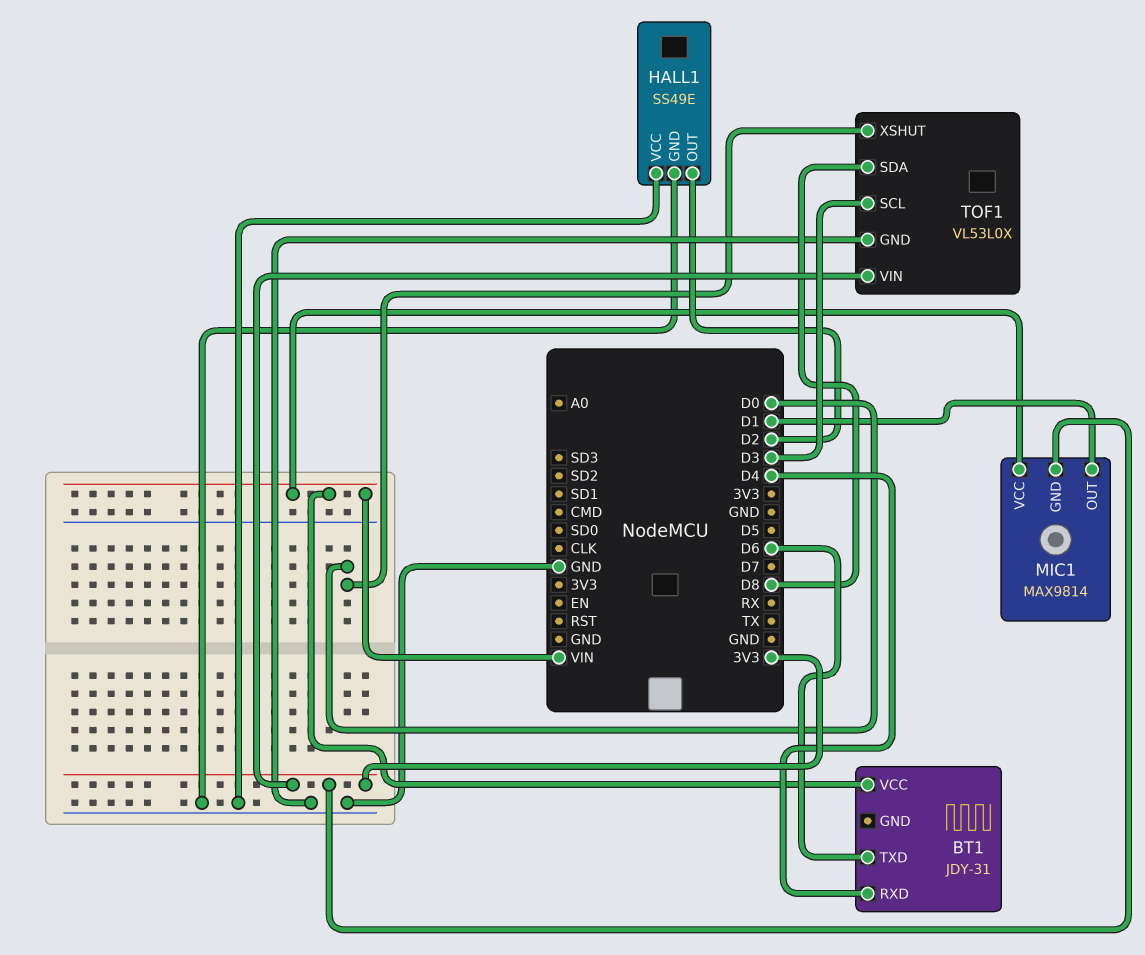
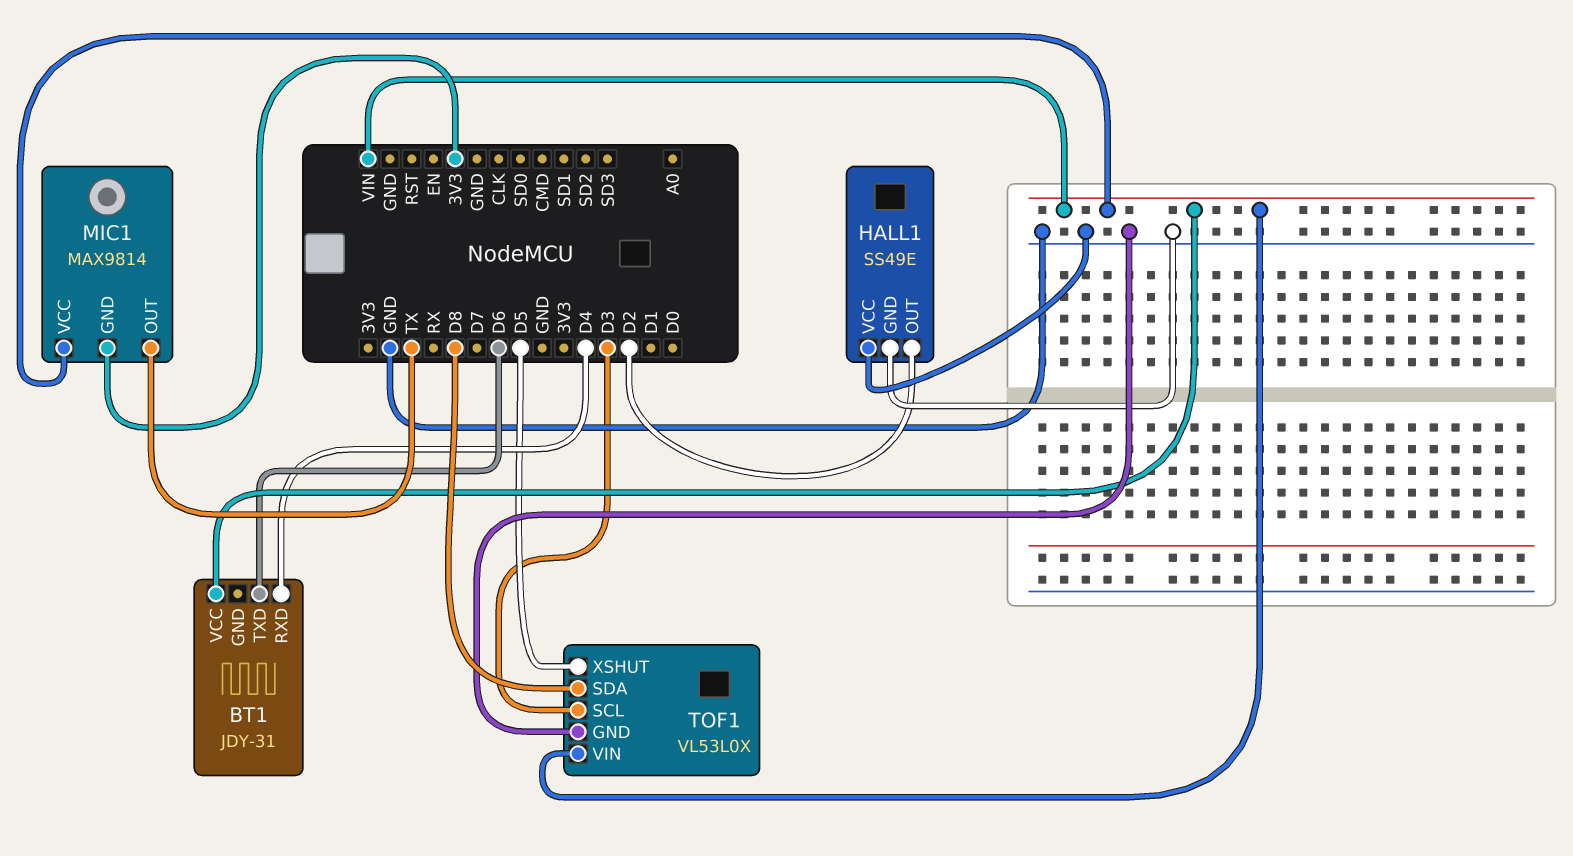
MIC1 pin OUT: D1 -> TX
TOF1 pin VIN: 3V3 -> VIN
TOF1 pin XSHUT: D0 -> D5

